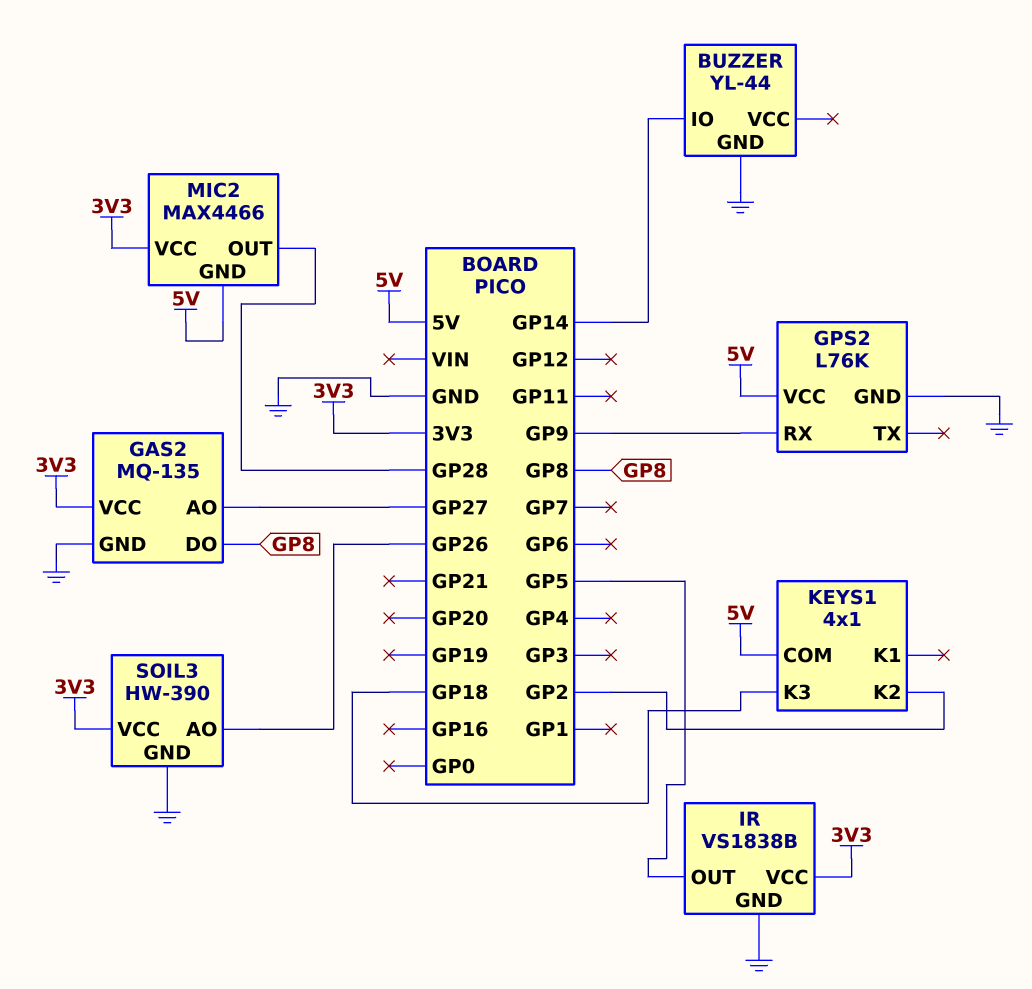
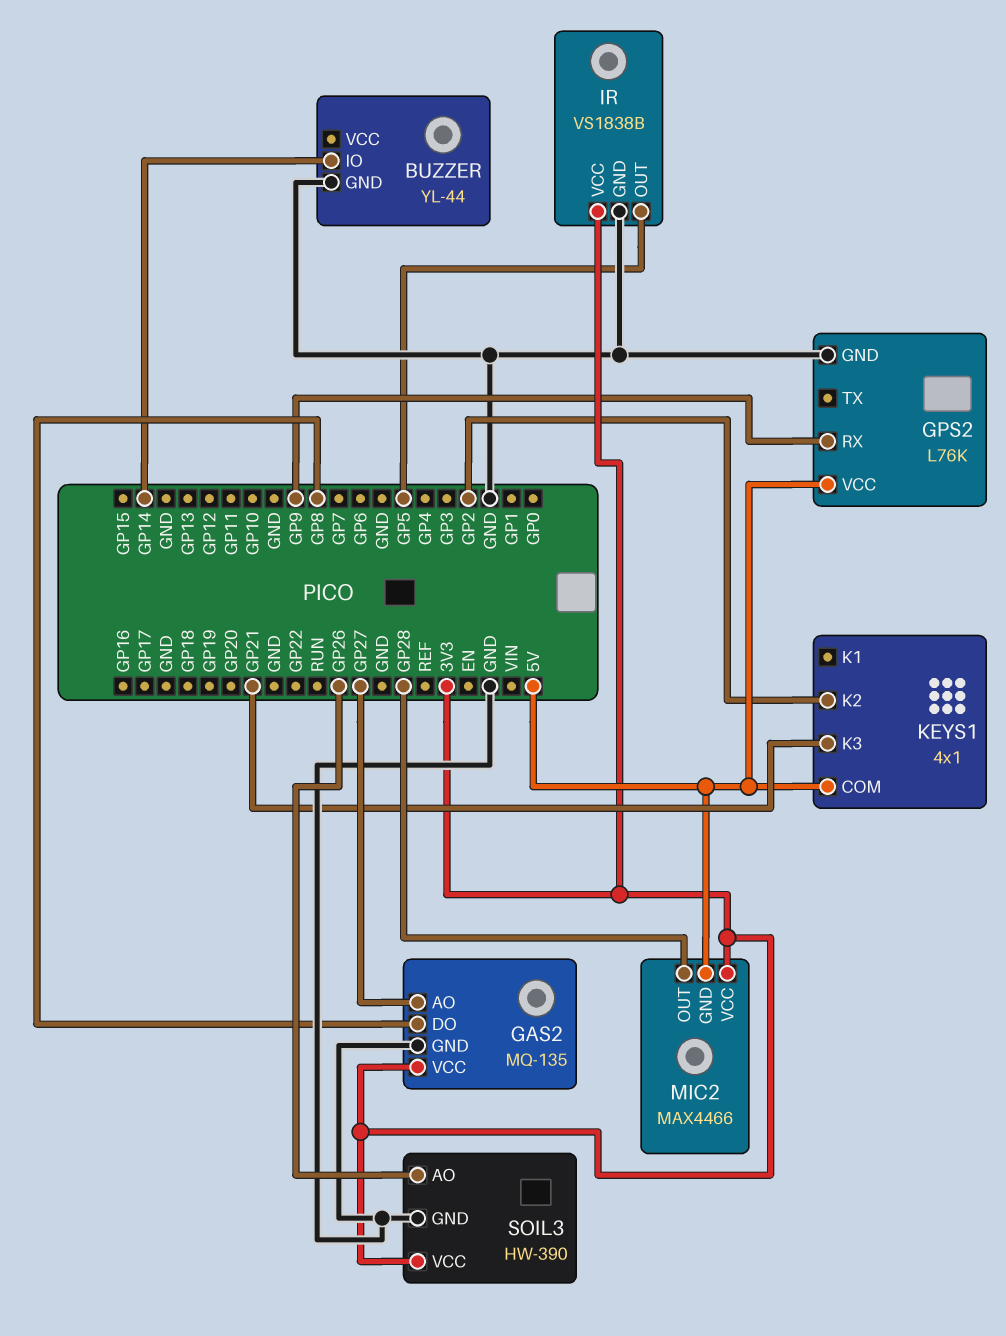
KEYS1 pin K3: GP18 -> GP21

